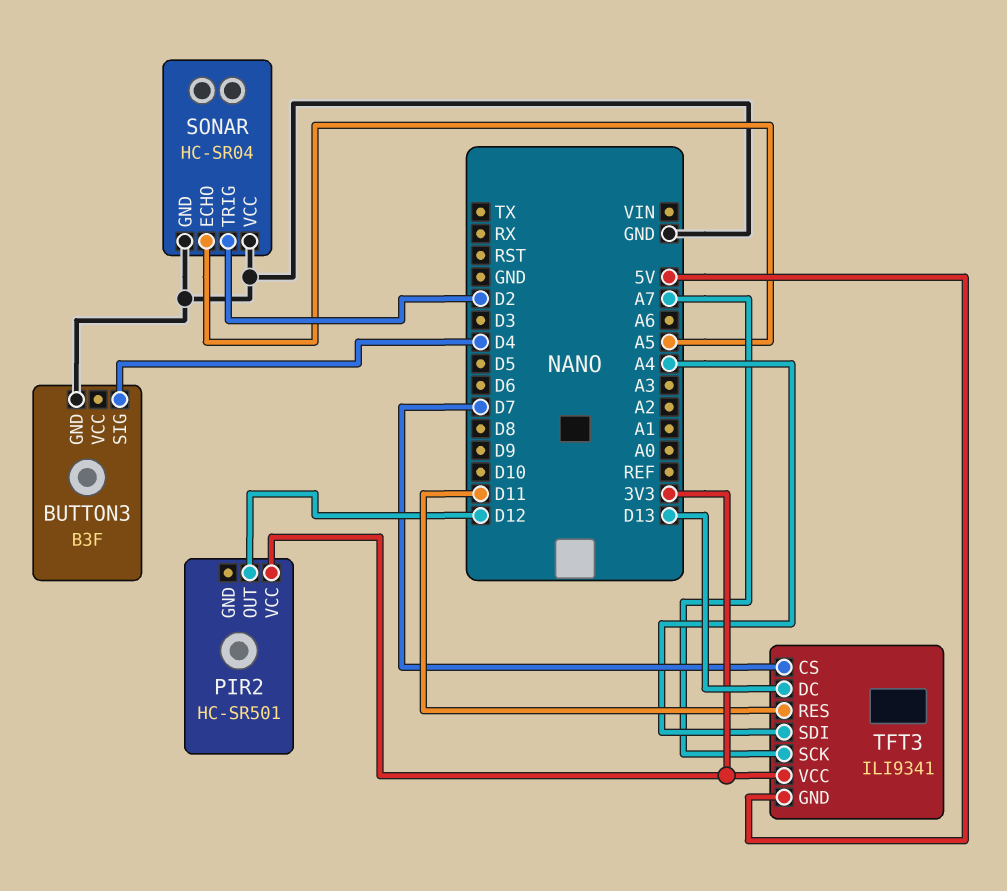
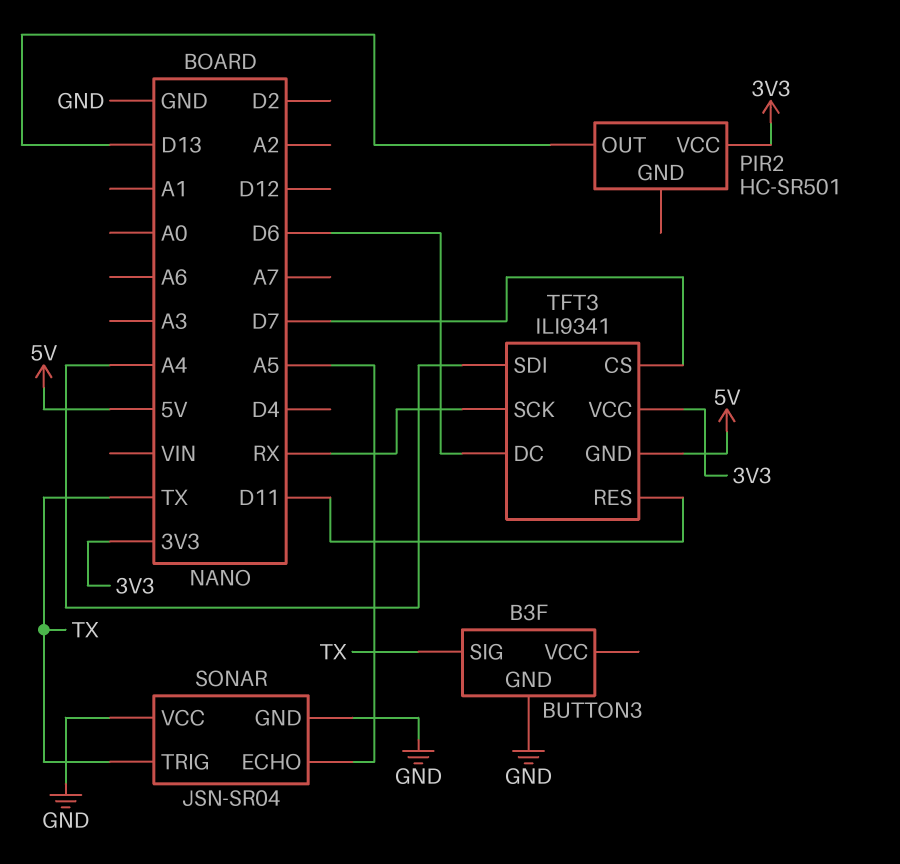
BUTTON3 pin SIG: D4 -> TX
PIR2 pin OUT: D12 -> D13
SONAR: HC-SR04 -> JSN-SR04
SONAR pin TRIG: D2 -> TX
TFT3 pin DC: D13 -> D6
TFT3 pin SCK: A7 -> RX

